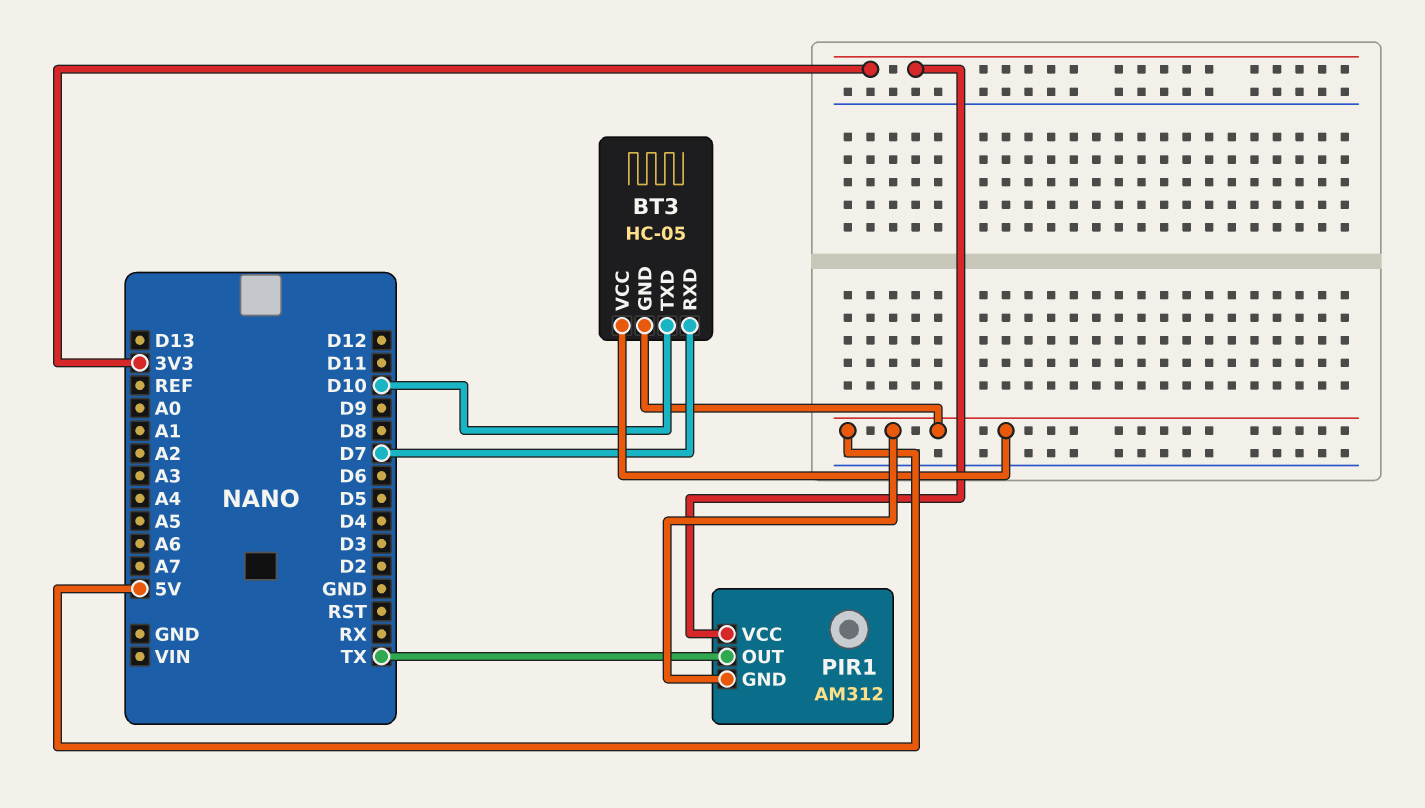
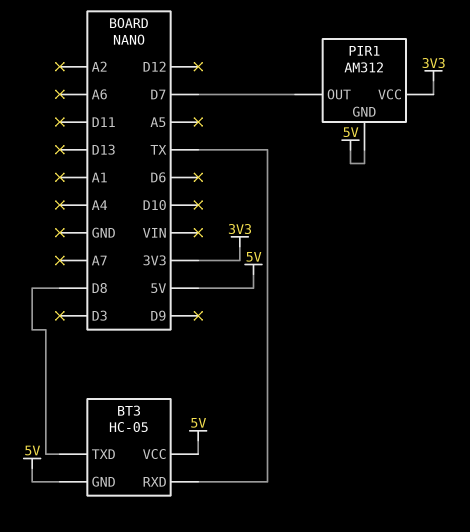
BT3 pin RXD: D7 -> TX
BT3 pin TXD: D10 -> D8
PIR1 pin OUT: TX -> D7

